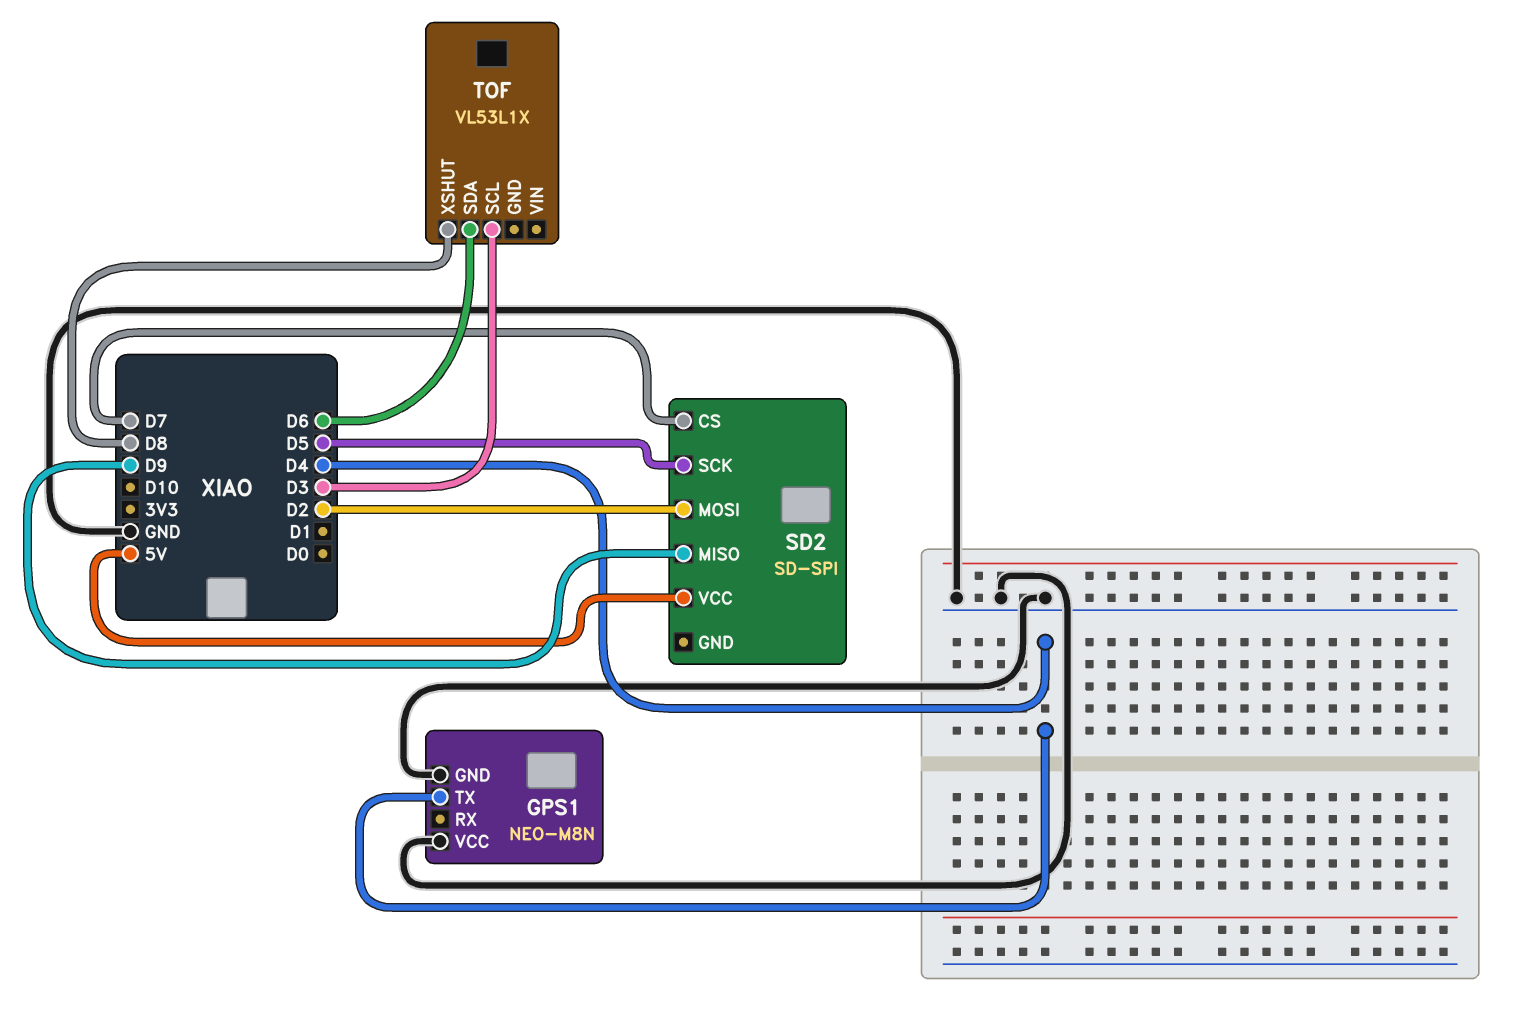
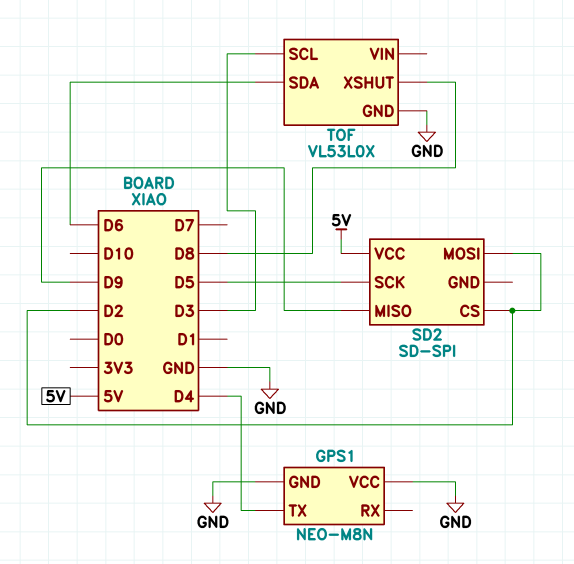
SD2 pin CS: D7 -> D2
TOF: VL53L1X -> VL53L0X
TOF pin GND: none -> GND

